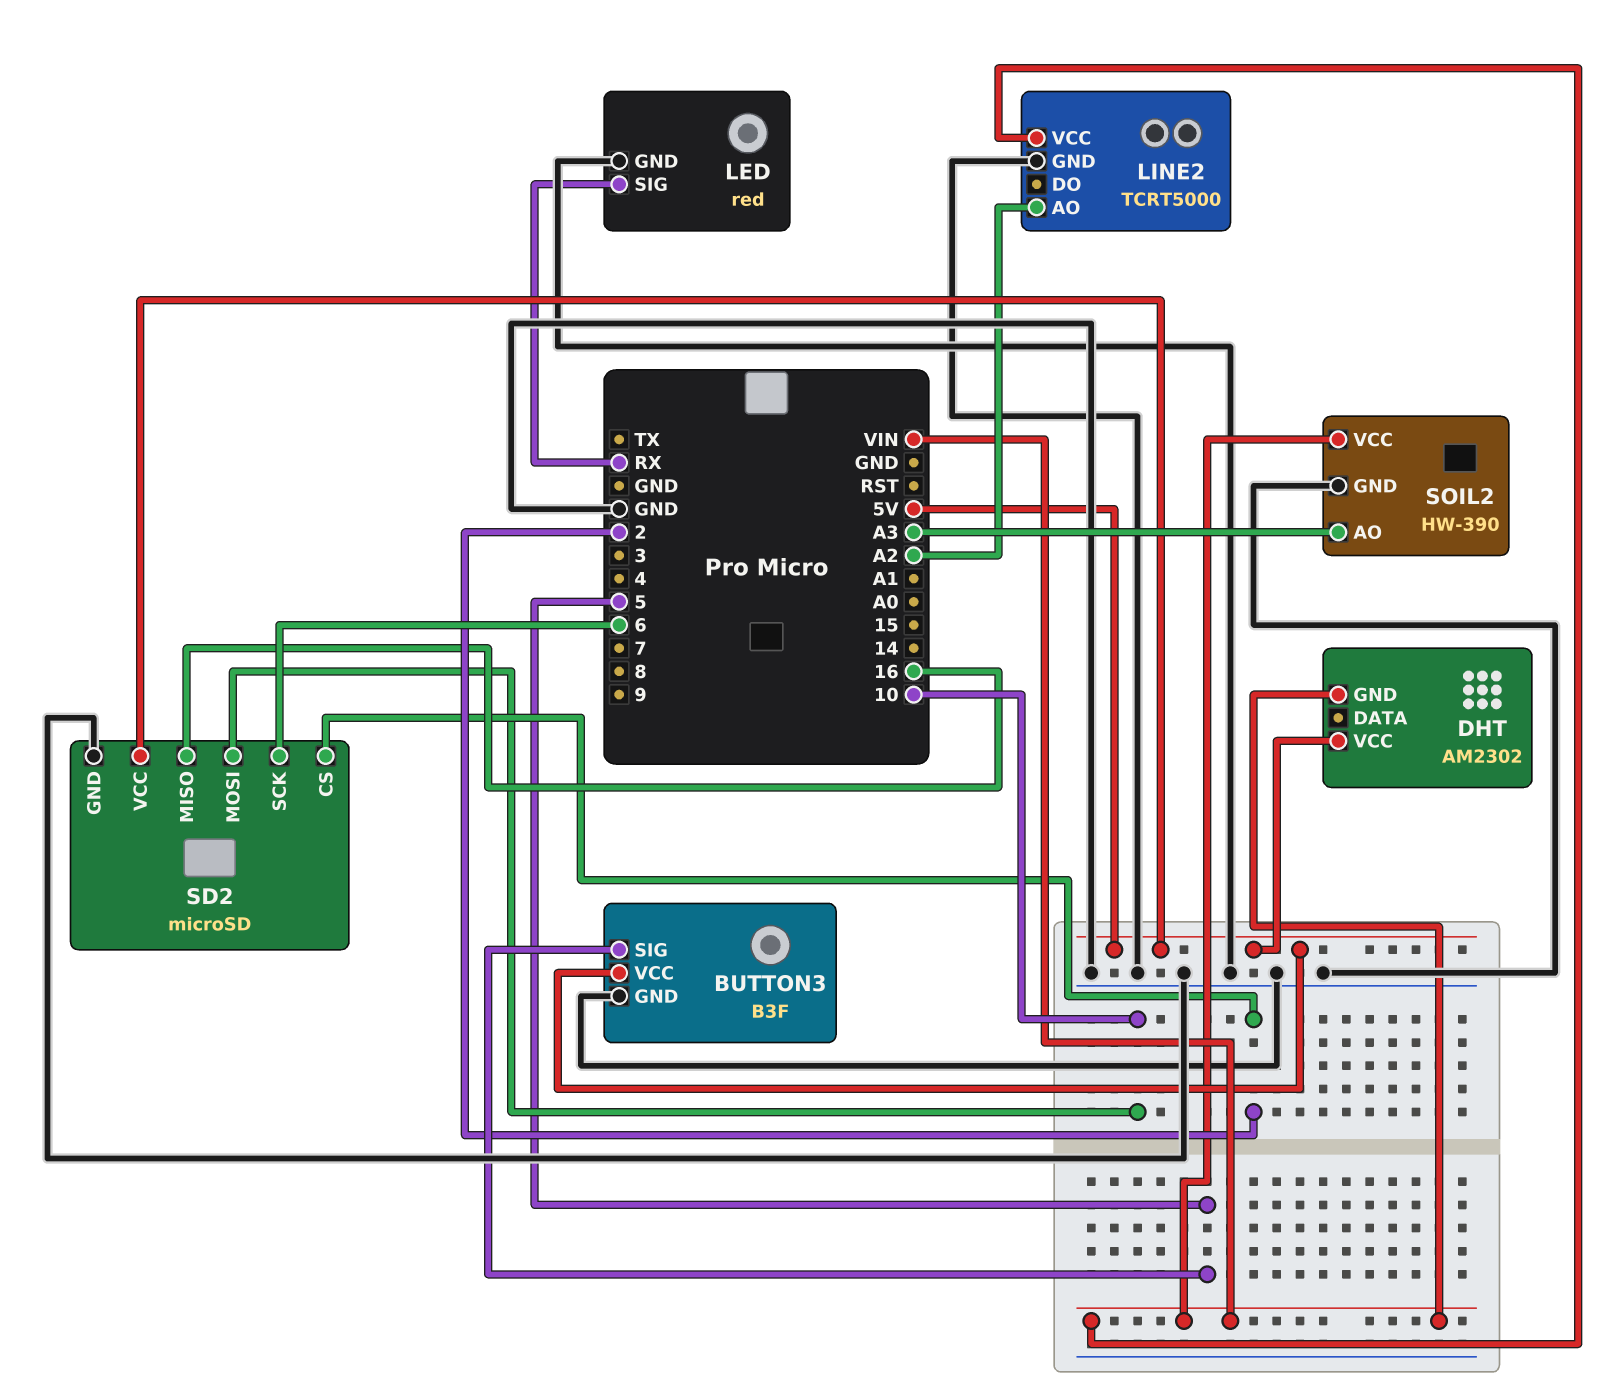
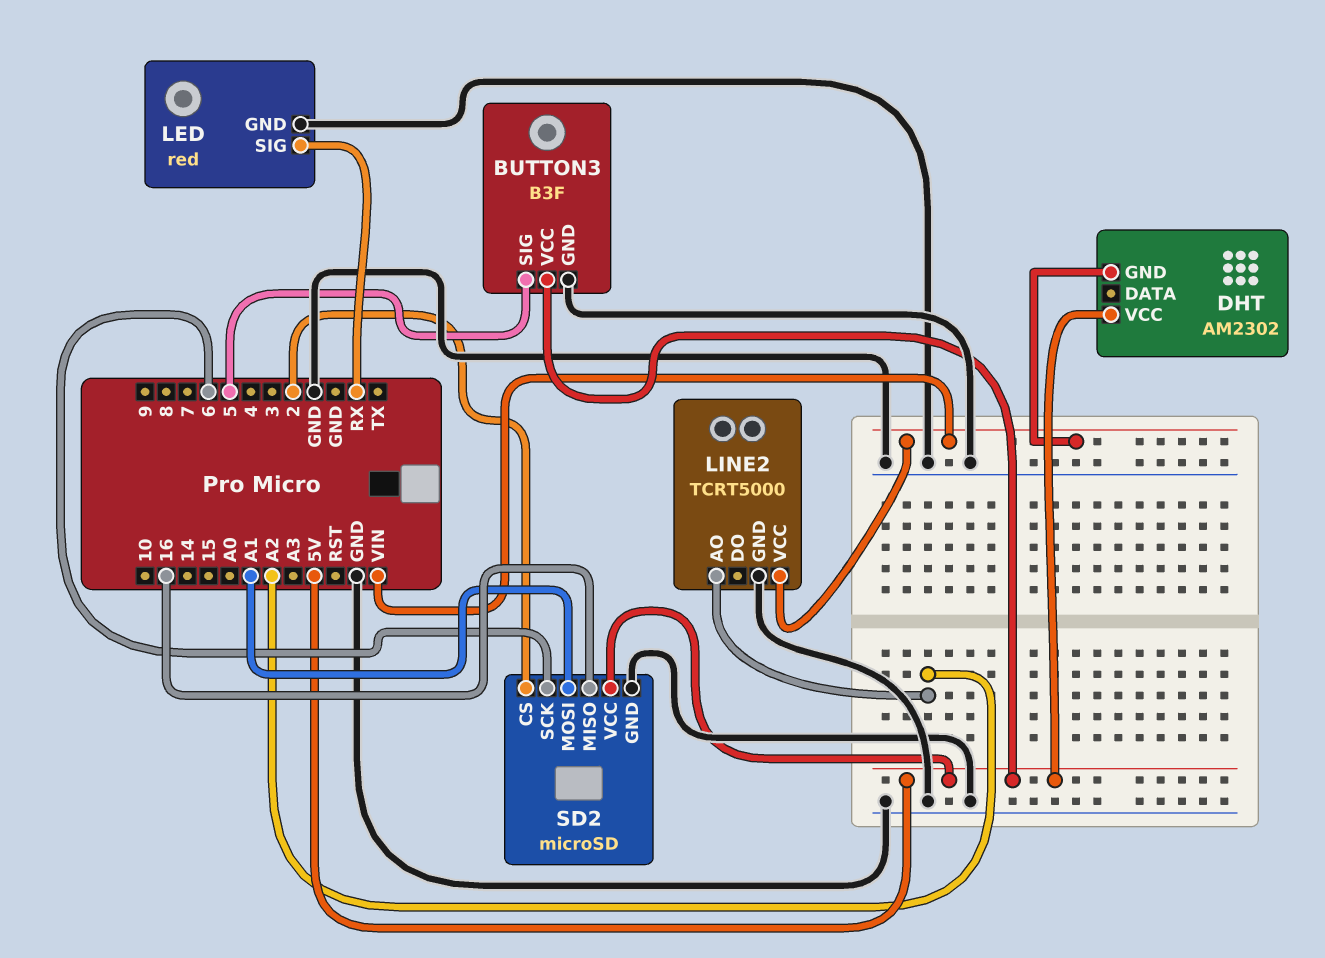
SD2 pin MOSI: 10 -> A1
SOIL2: HW-390 -> none
SOIL2 pin AO: A3 -> none
SOIL2 pin GND: GND -> none
SOIL2 pin VCC: VIN -> none

